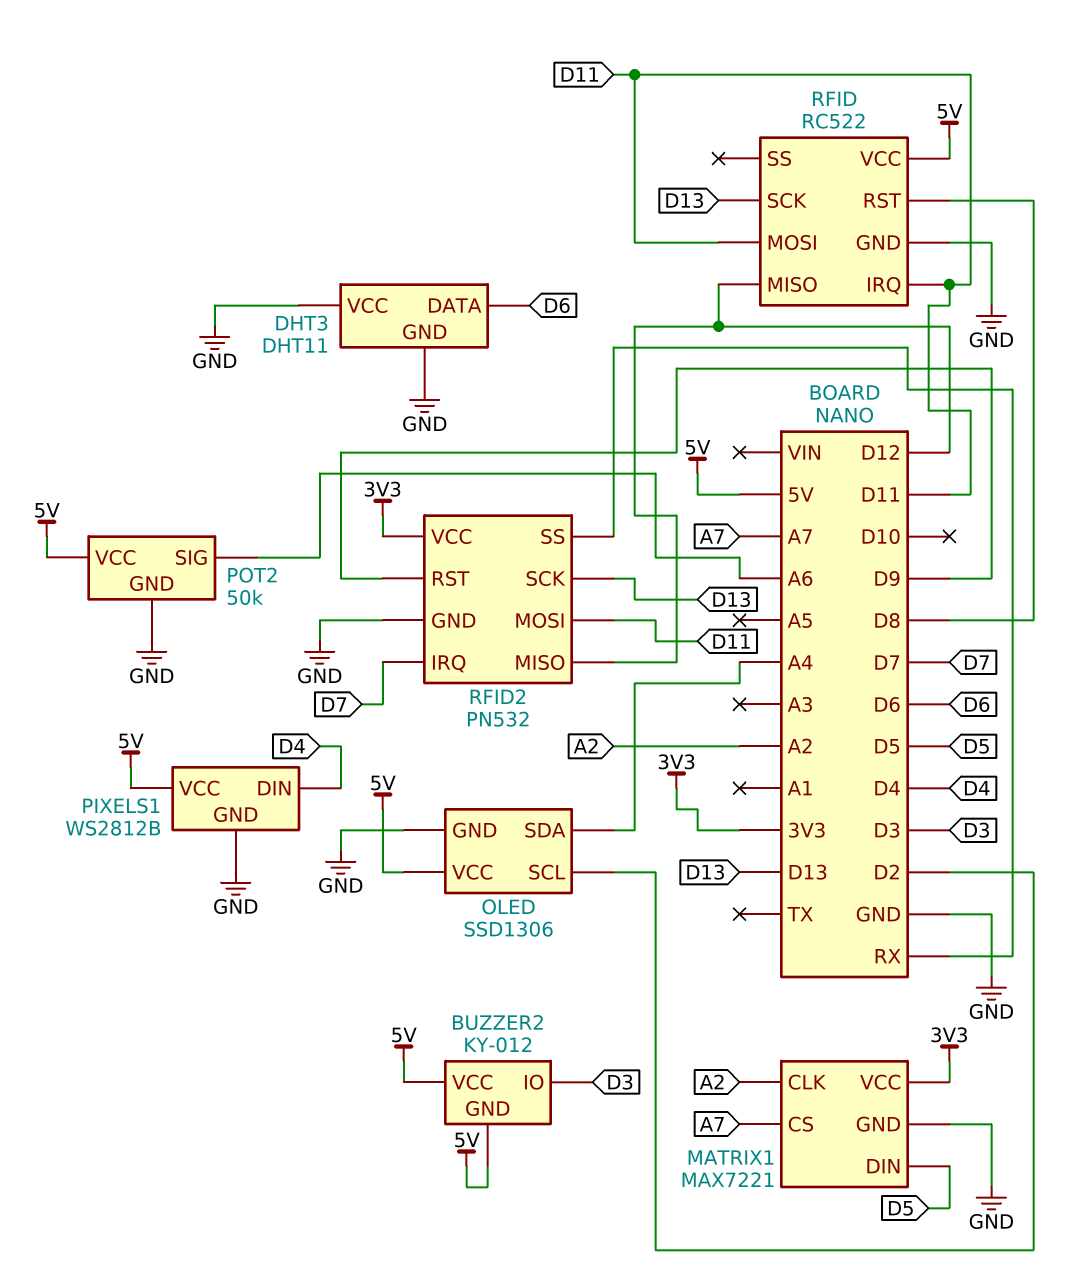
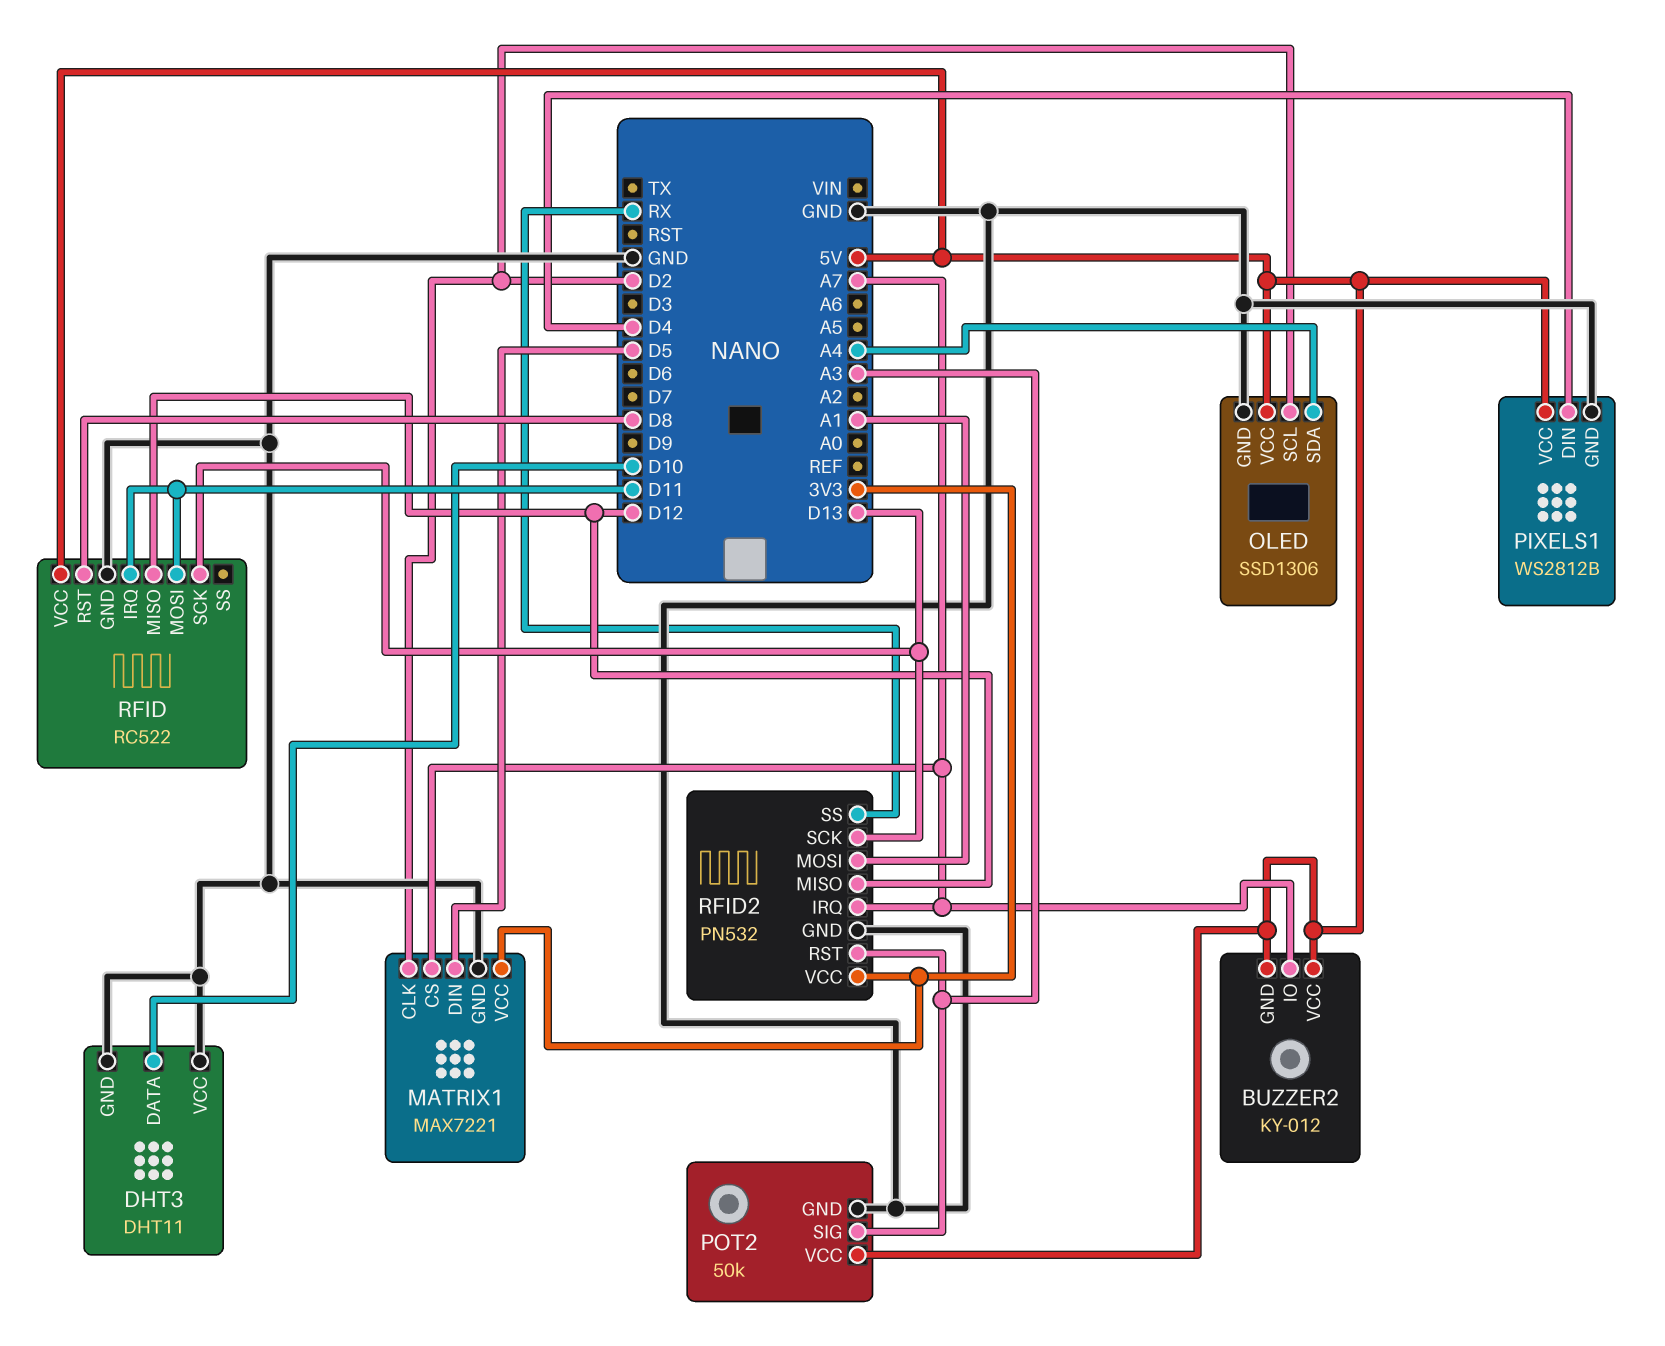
BUZZER2 pin IO: D3 -> A7
DHT3 pin DATA: D6 -> D10
MATRIX1 pin CLK: A2 -> D2
POT2 pin SIG: A6 -> A3
RFID2 pin IRQ: D7 -> A7
RFID2 pin MOSI: D11 -> A1
RFID2 pin RST: D9 -> A3

